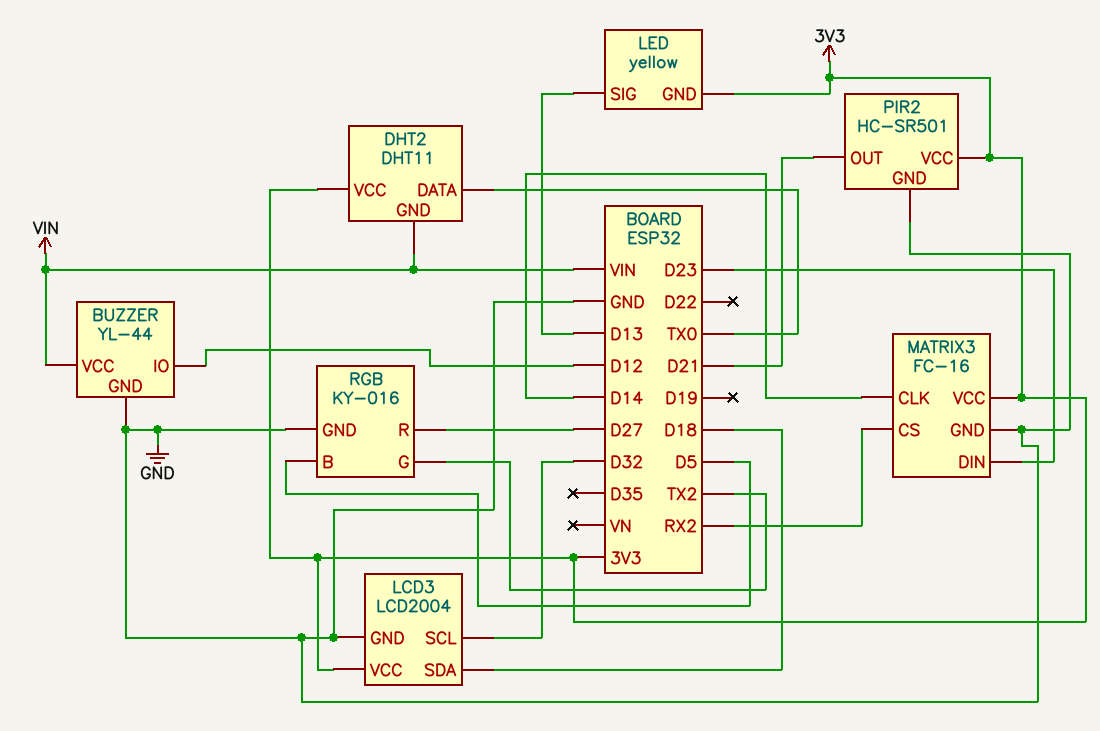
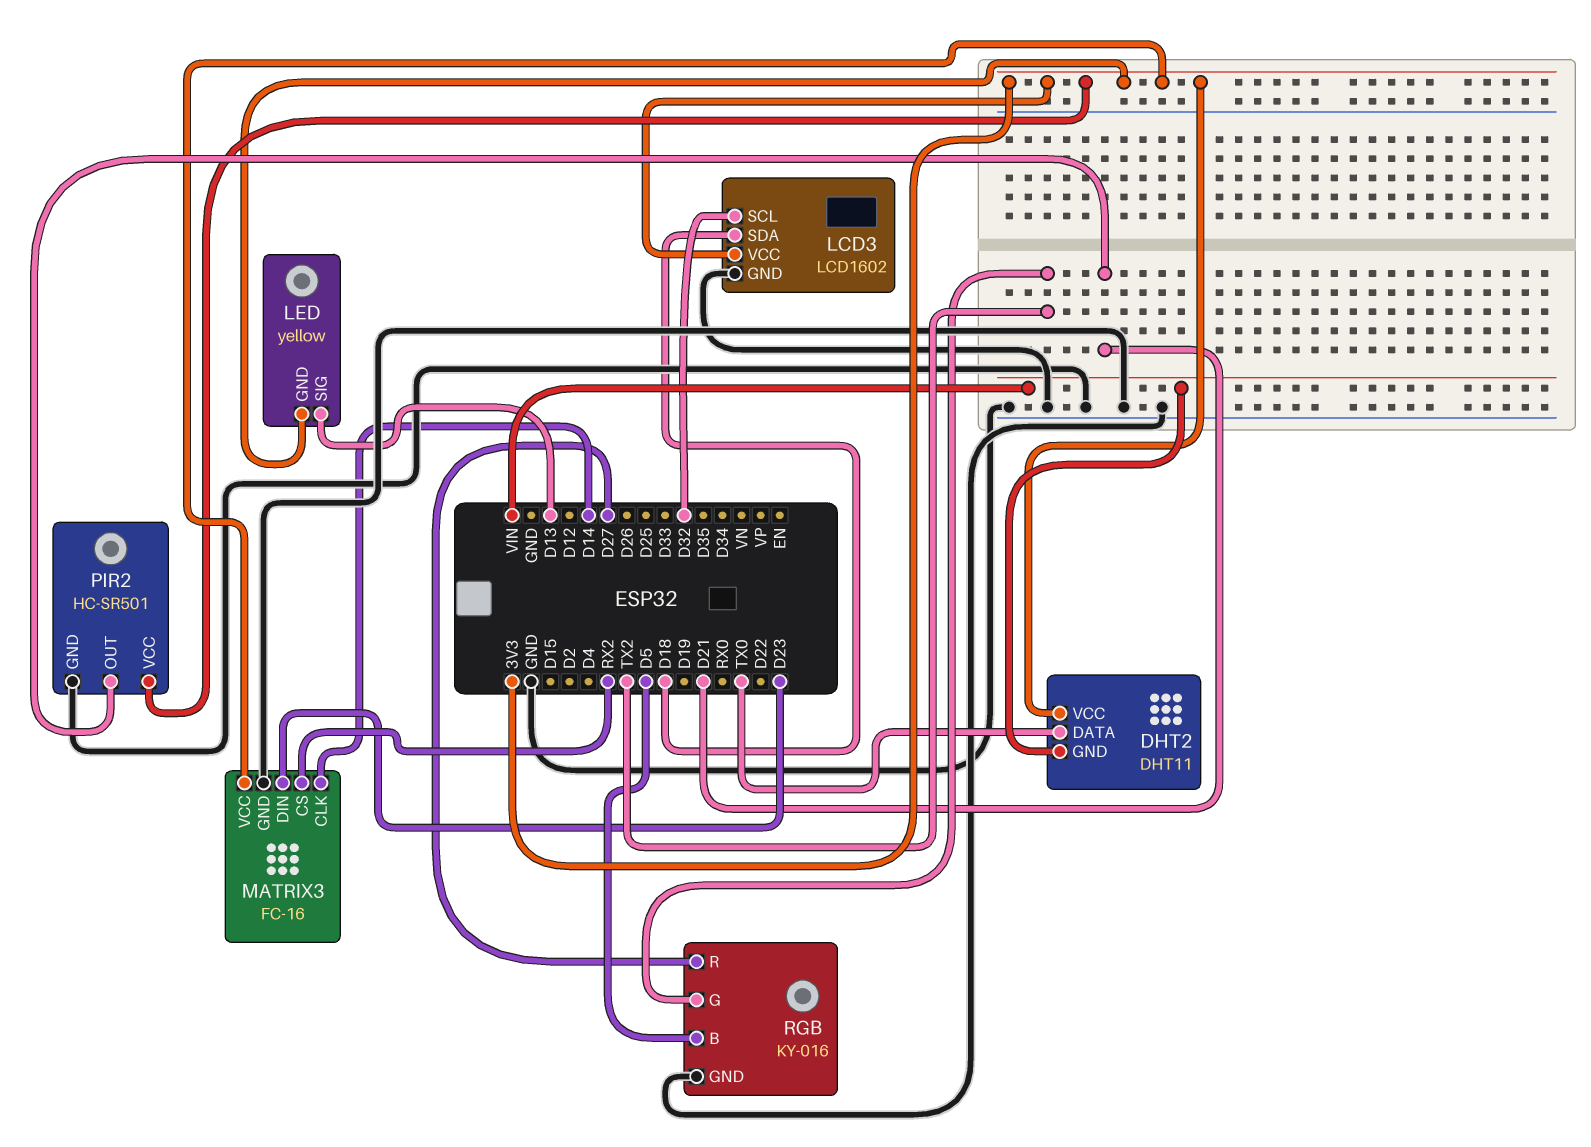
BUZZER: YL-44 -> none
BUZZER pin GND: GND -> none
BUZZER pin IO: D12 -> none
BUZZER pin VCC: VIN -> none
LCD3: LCD2004 -> LCD1602

